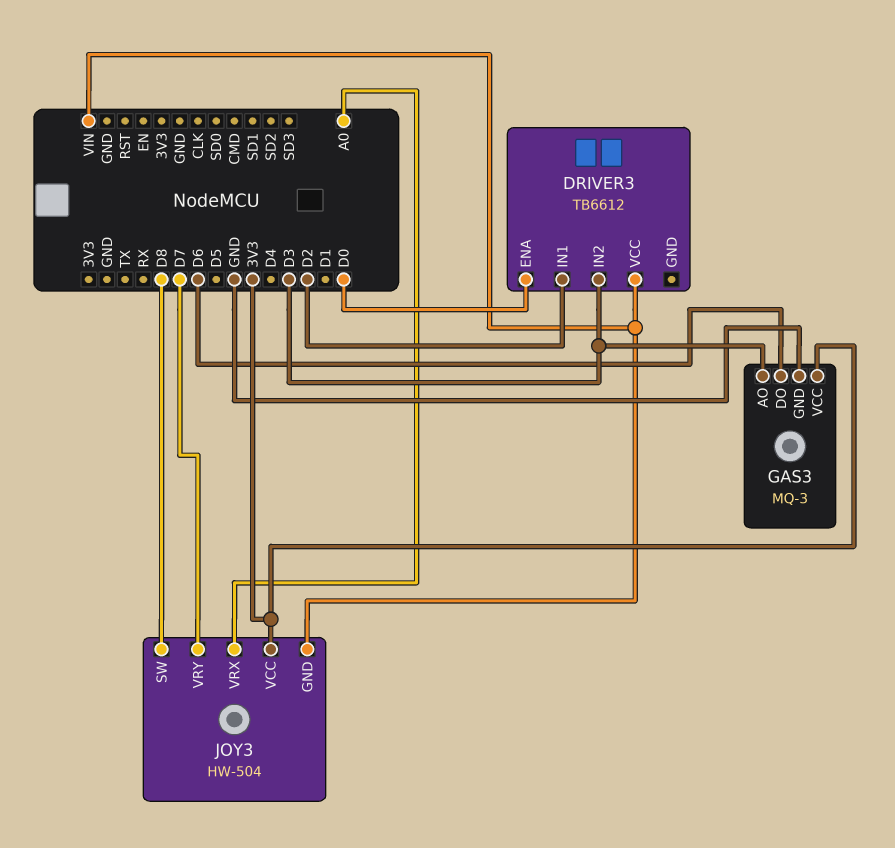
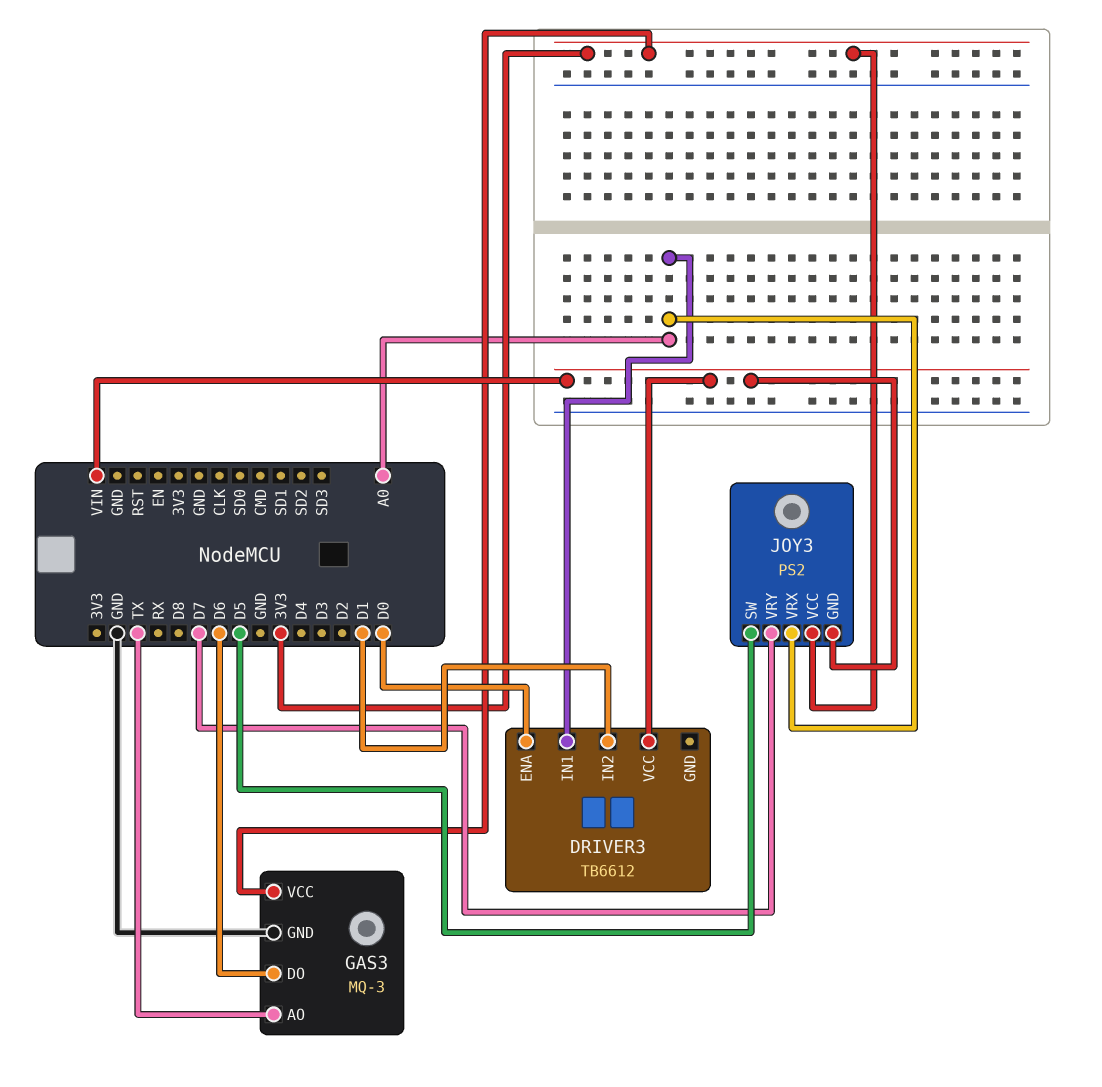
DRIVER3 pin IN1: D2 -> A0
DRIVER3 pin IN2: D3 -> D1
GAS3 pin AO: D3 -> TX
JOY3: HW-504 -> PS2
JOY3 pin SW: D8 -> D5

